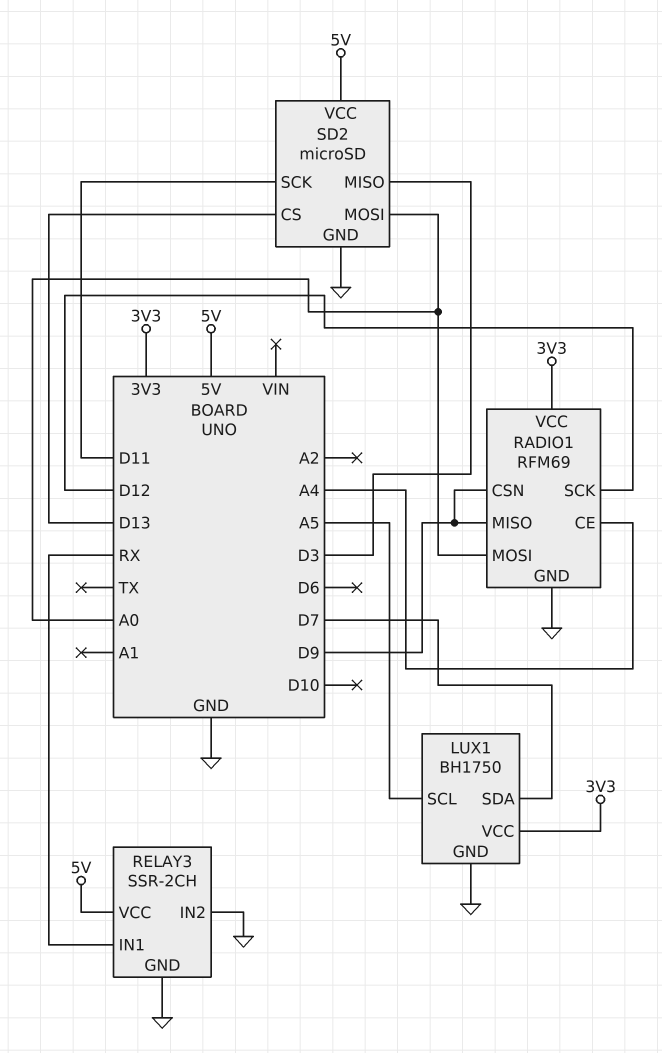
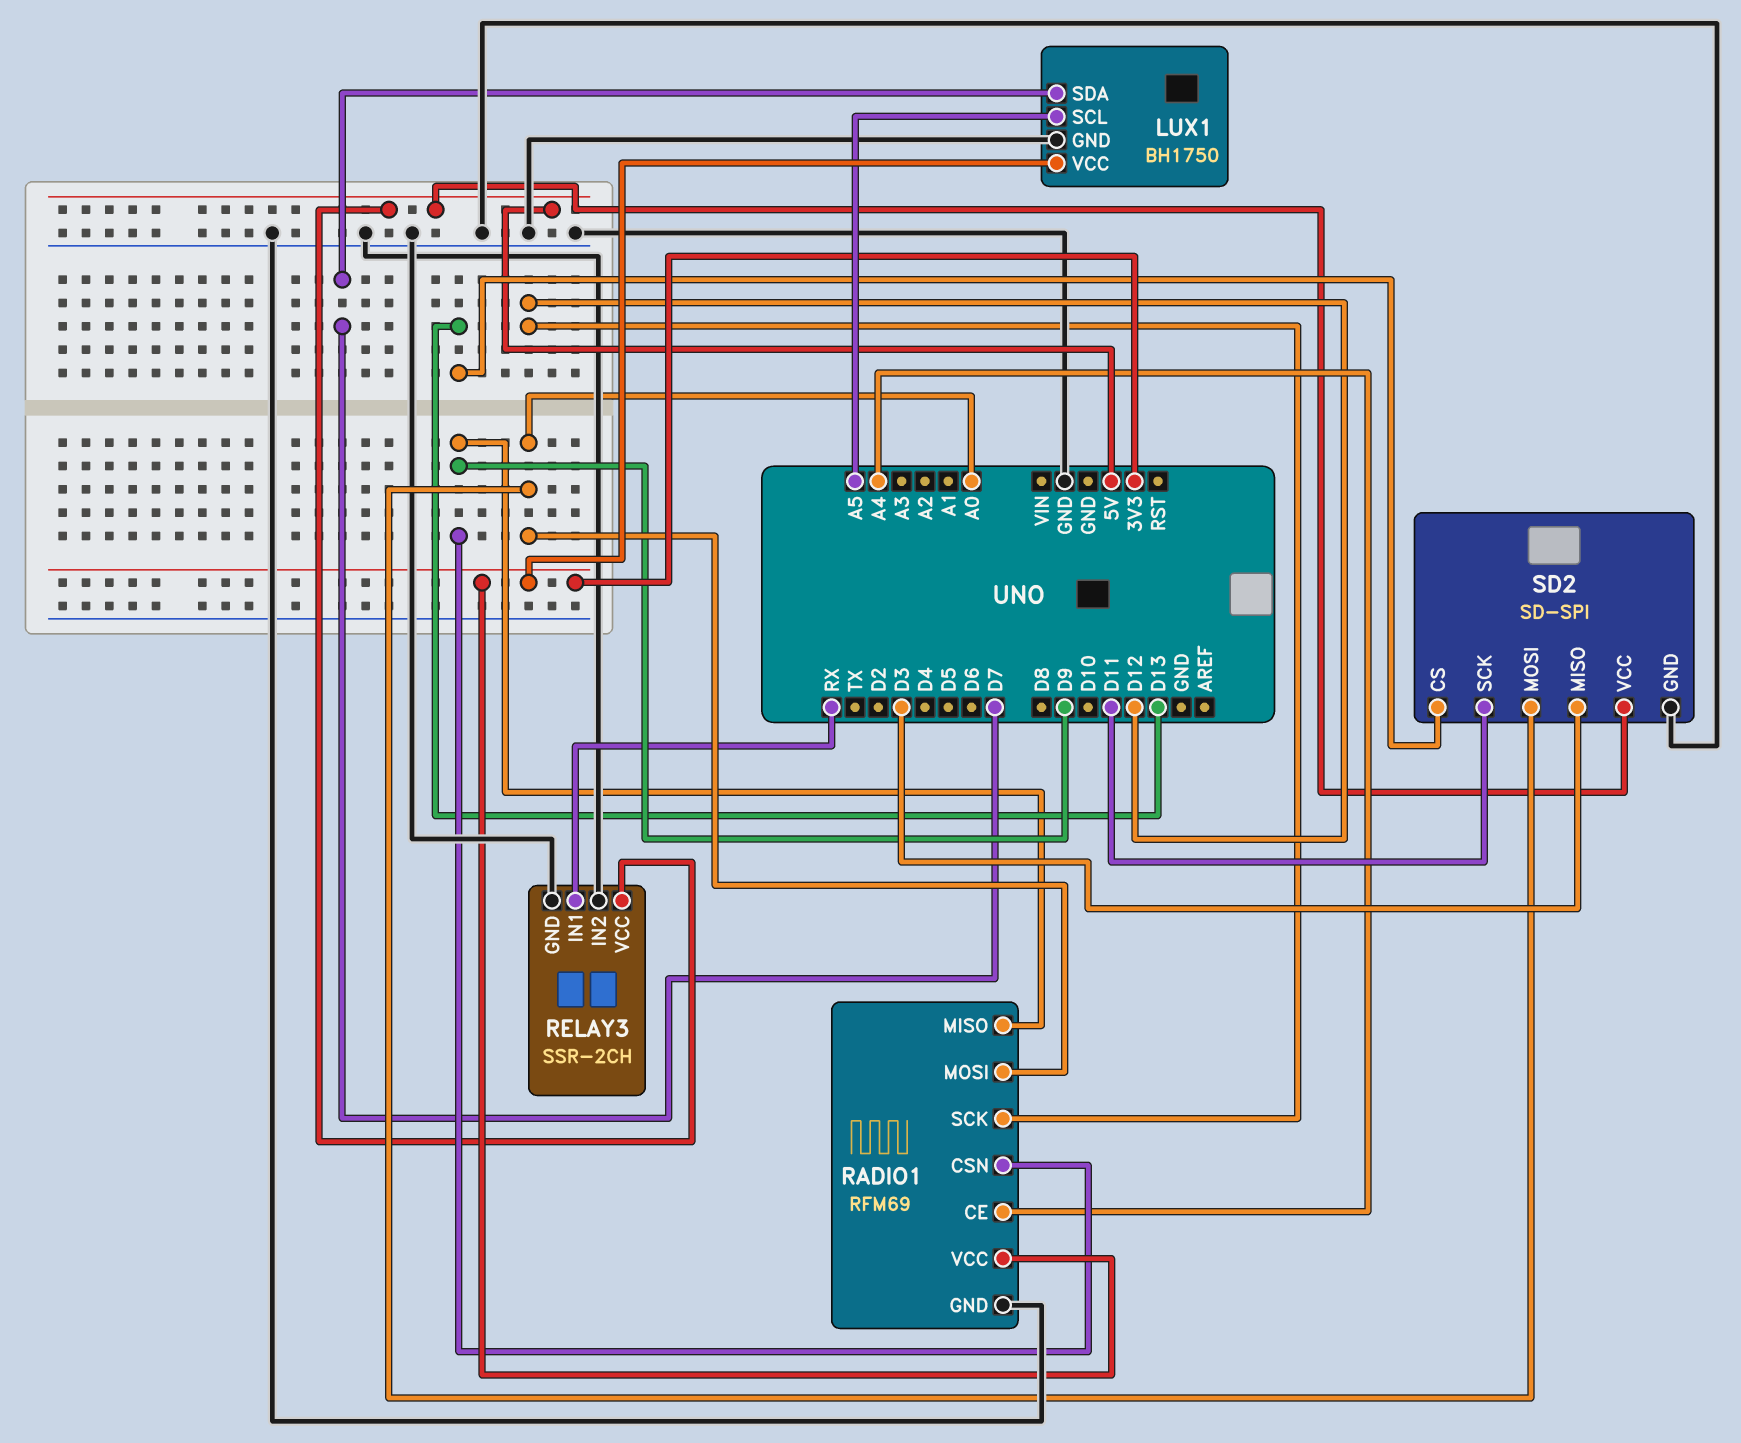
SD2: microSD -> SD-SPI

